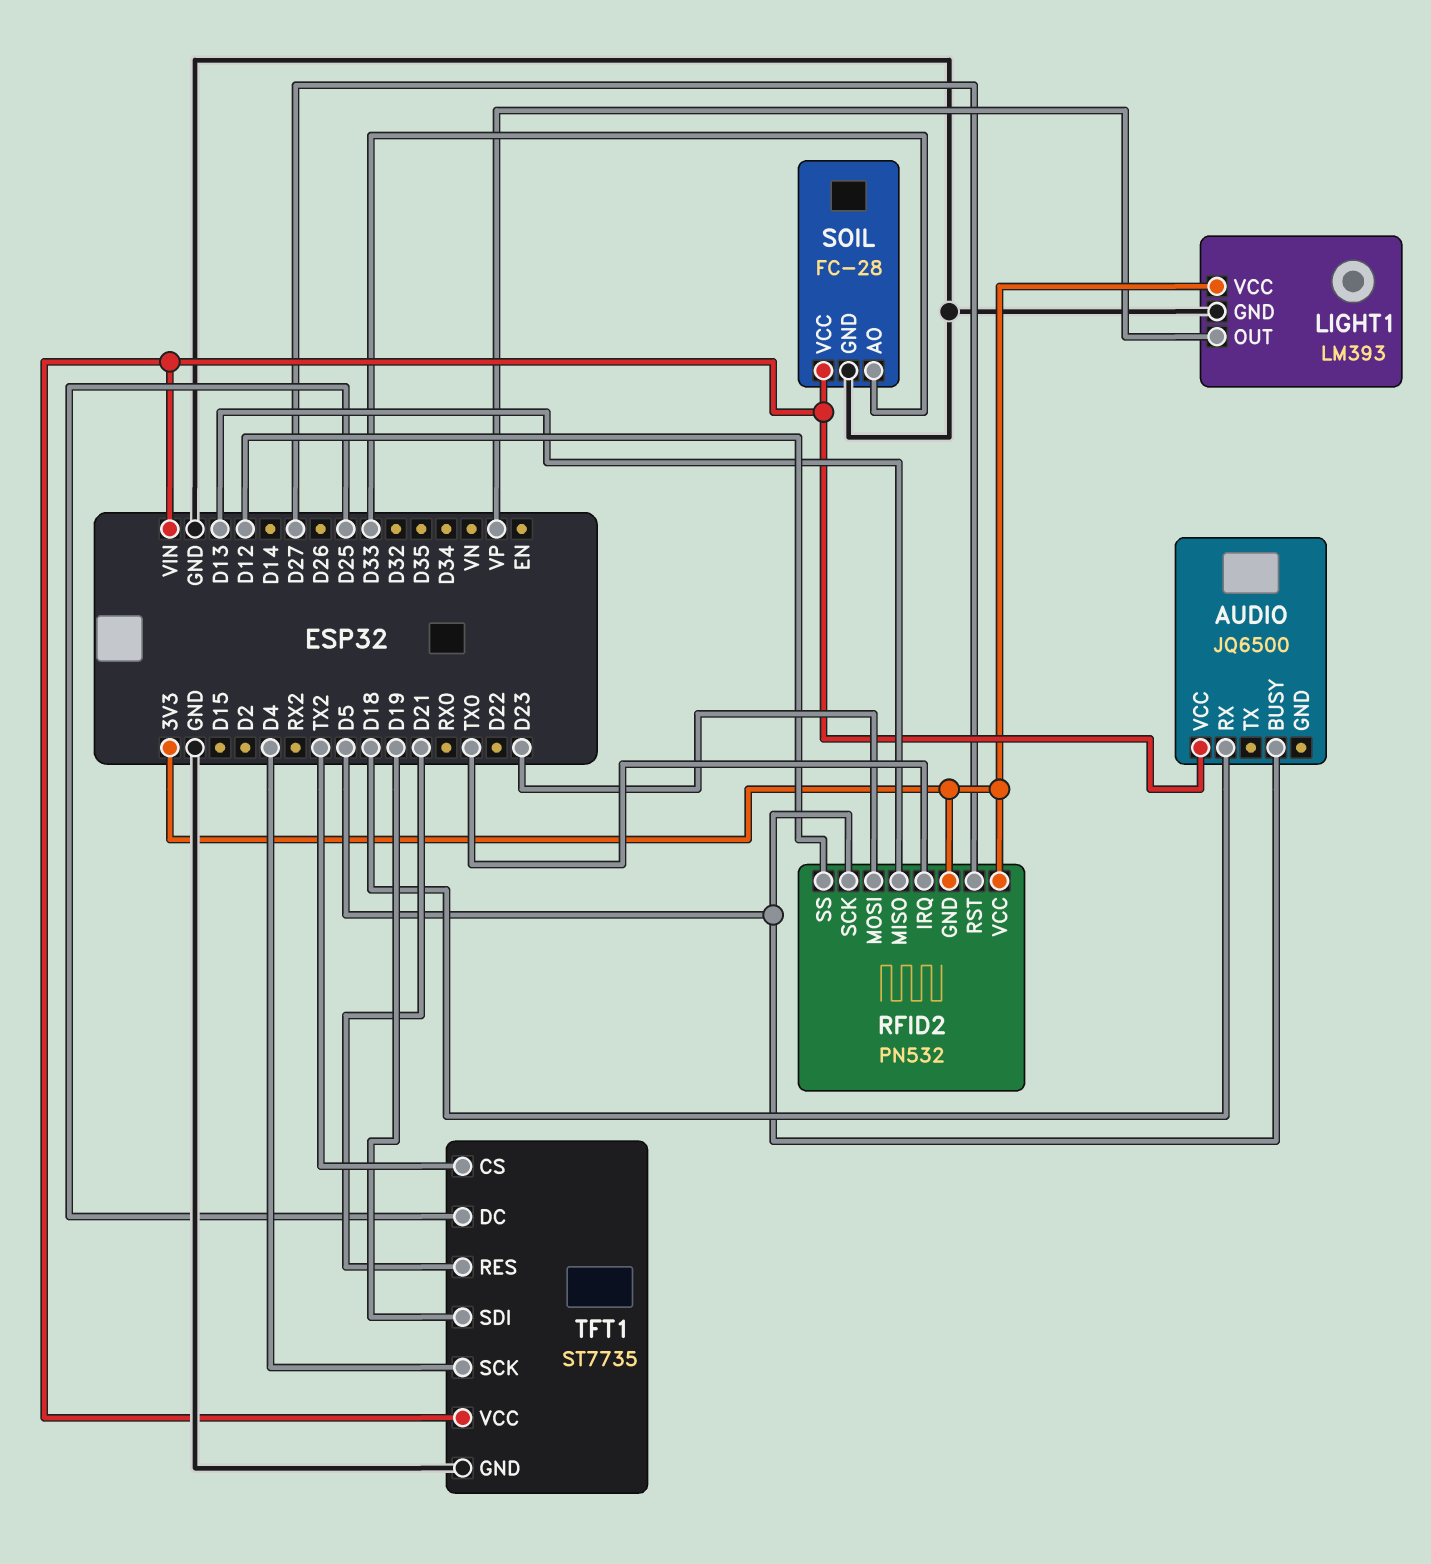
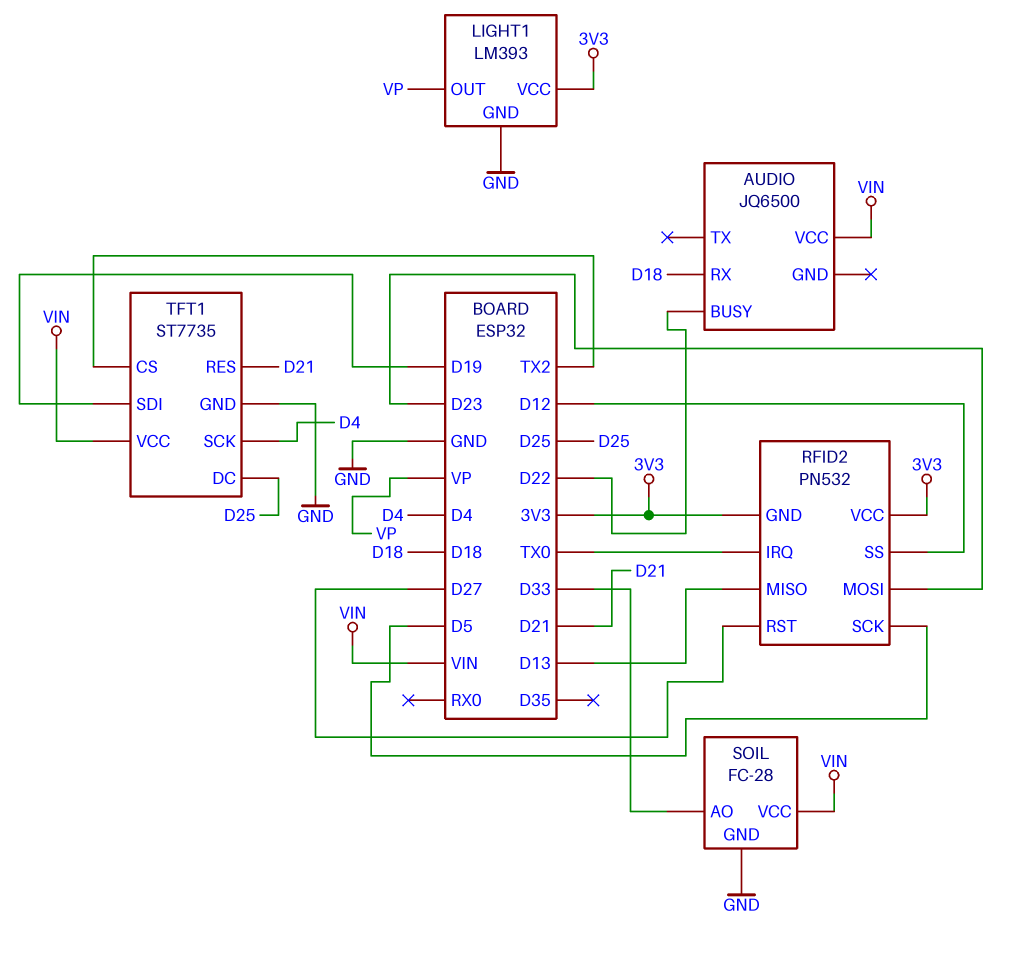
AUDIO pin BUSY: D5 -> D22

